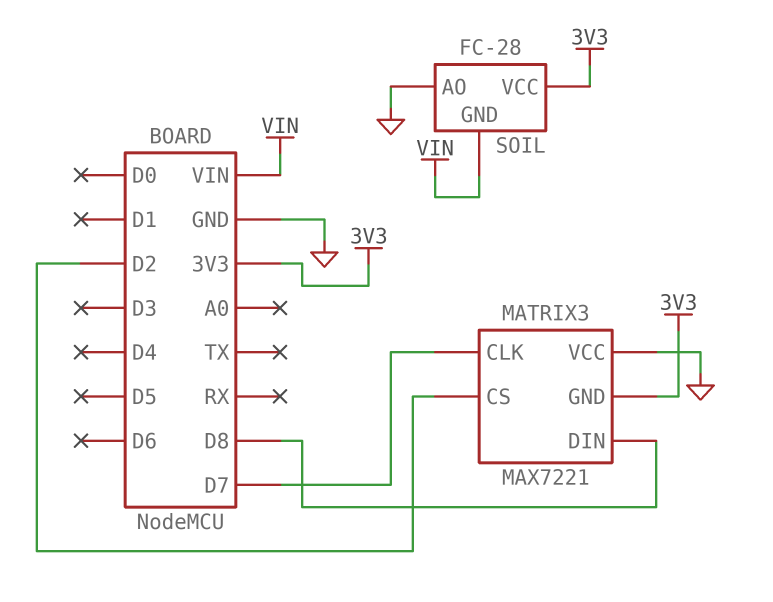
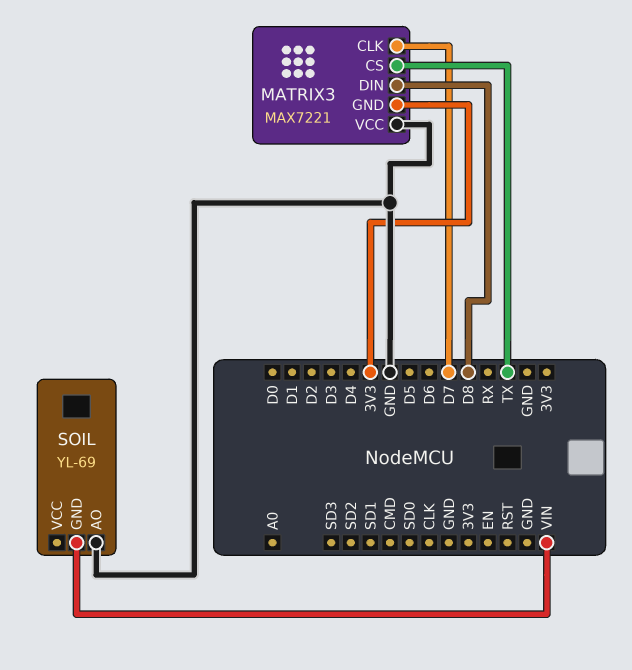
MATRIX3 pin CS: D2 -> TX
SOIL: FC-28 -> YL-69
SOIL pin VCC: 3V3 -> none

